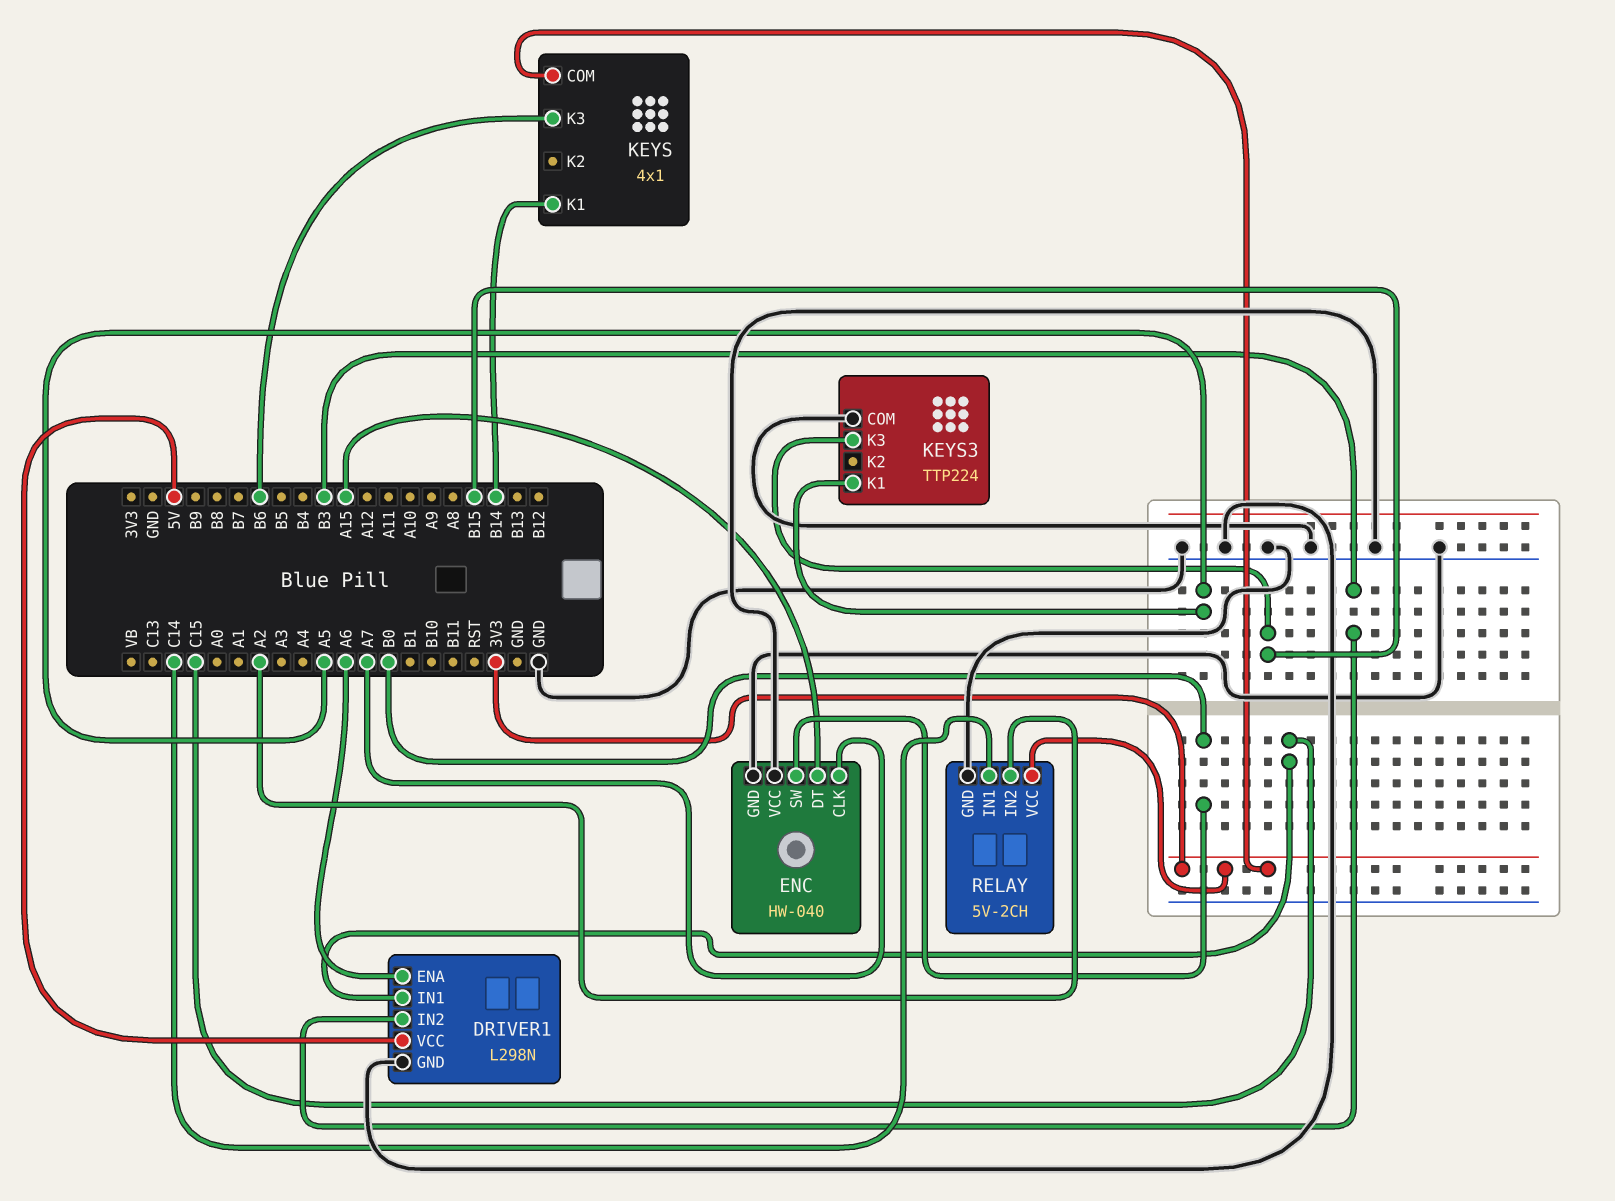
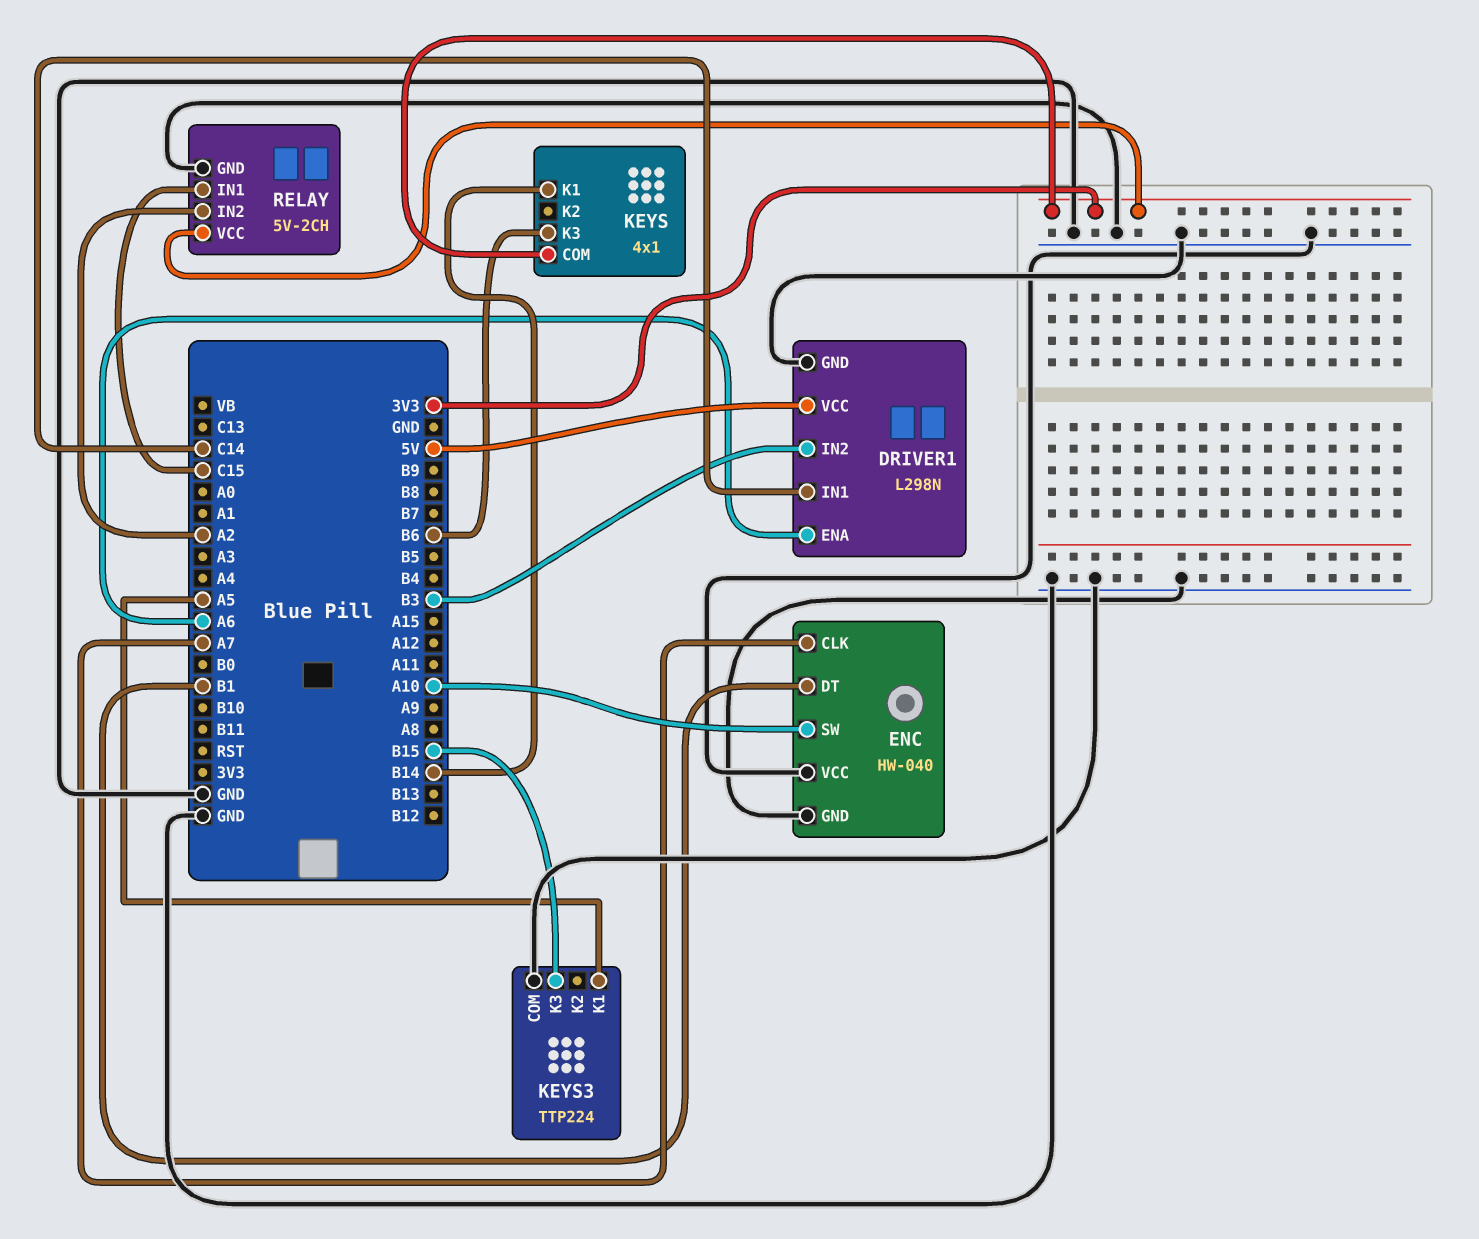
DRIVER1 pin IN1: C15 -> C14
ENC pin DT: A15 -> B1
ENC pin SW: B0 -> A10
RELAY pin IN1: C14 -> C15

